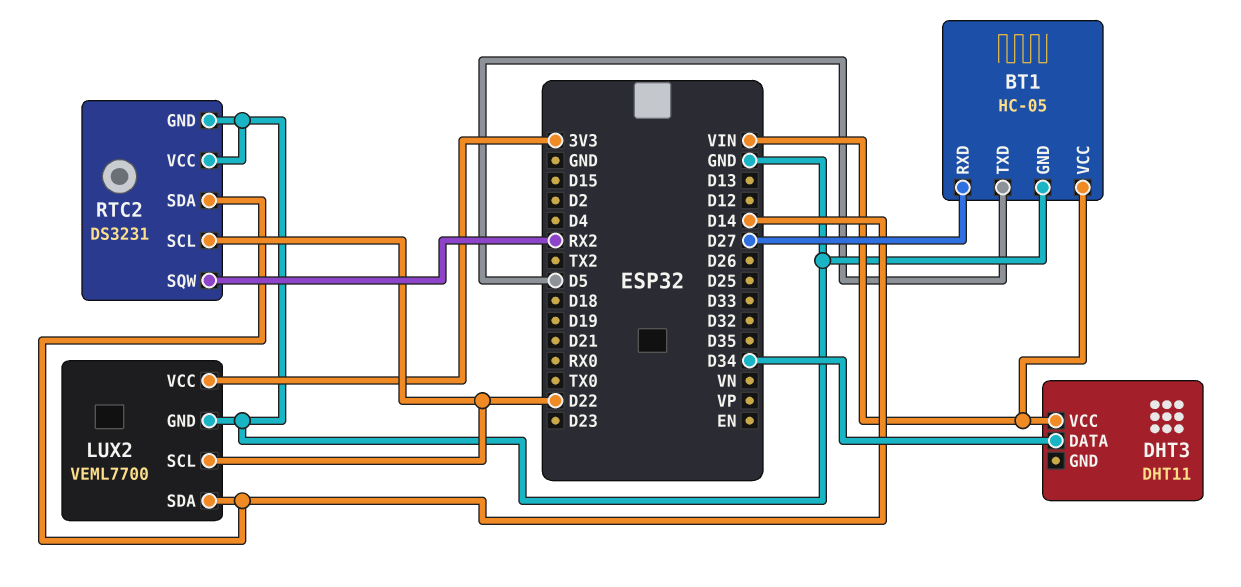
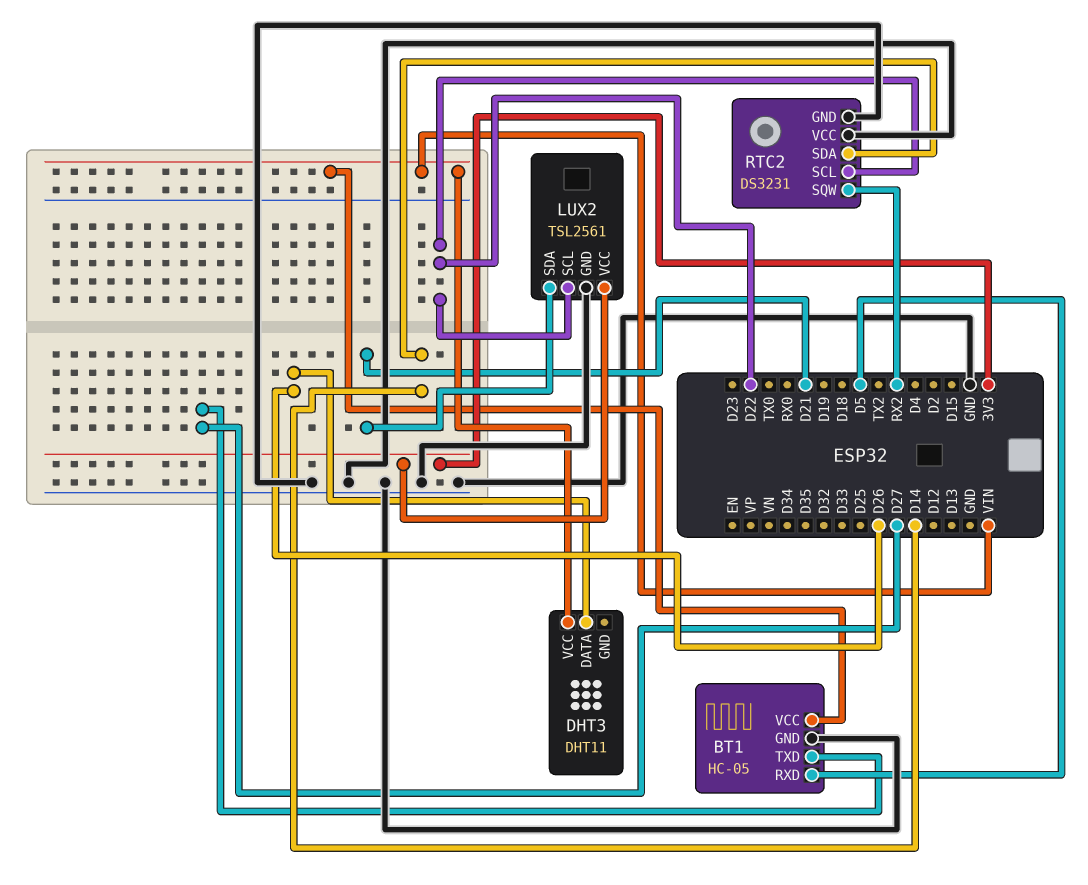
BT1 pin RXD: D27 -> D5
BT1 pin TXD: D5 -> D27
DHT3 pin DATA: D34 -> D26
LUX2: VEML7700 -> TSL2561
LUX2 pin SDA: D14 -> D21

